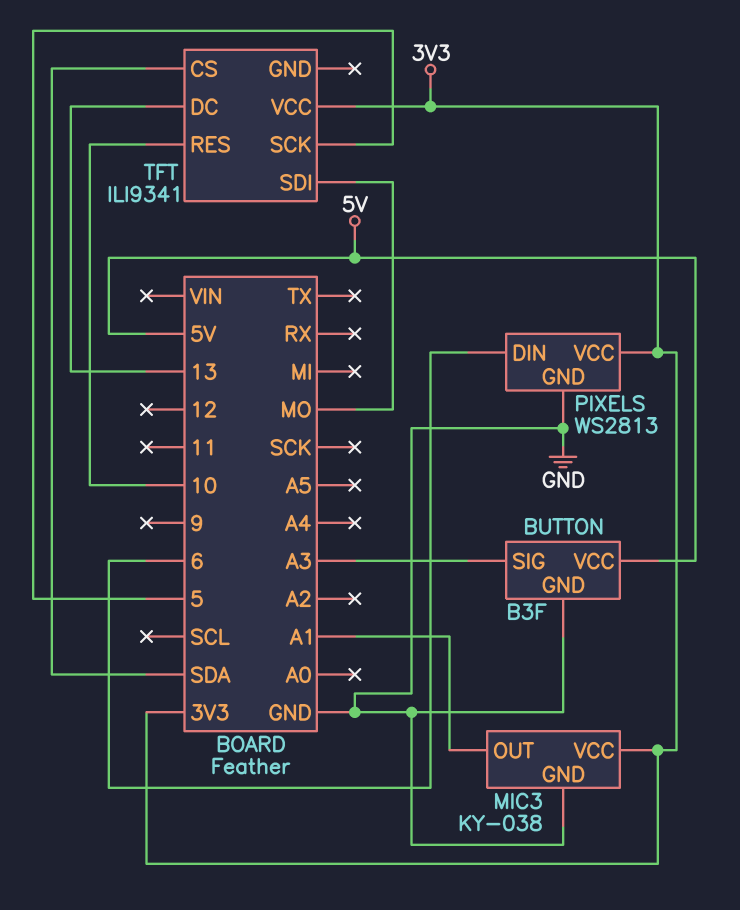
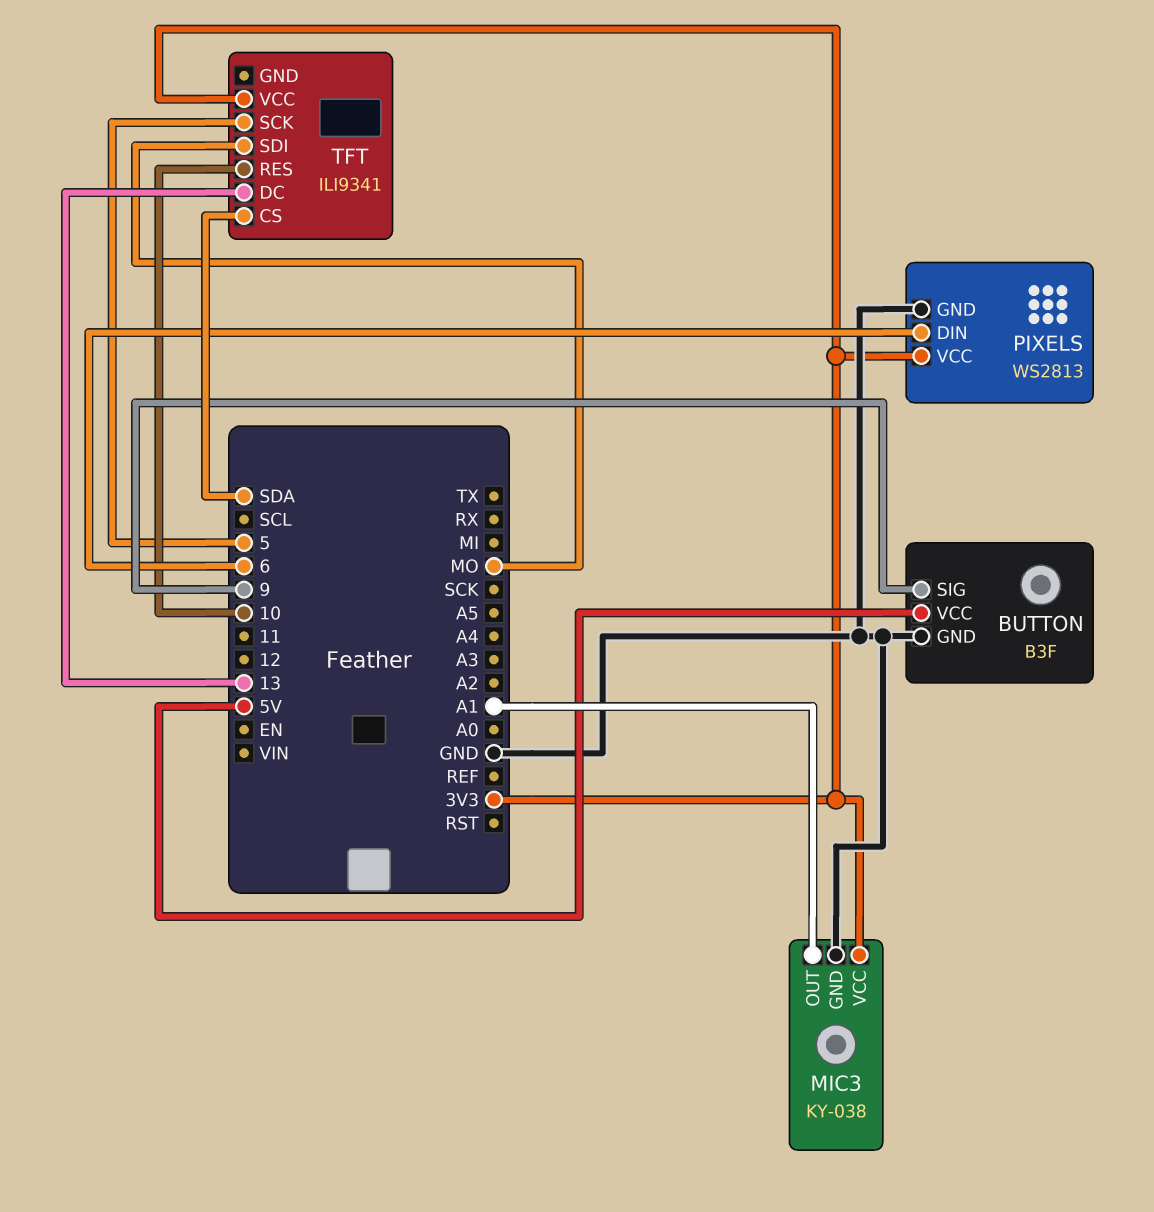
BUTTON pin SIG: A3 -> 9

